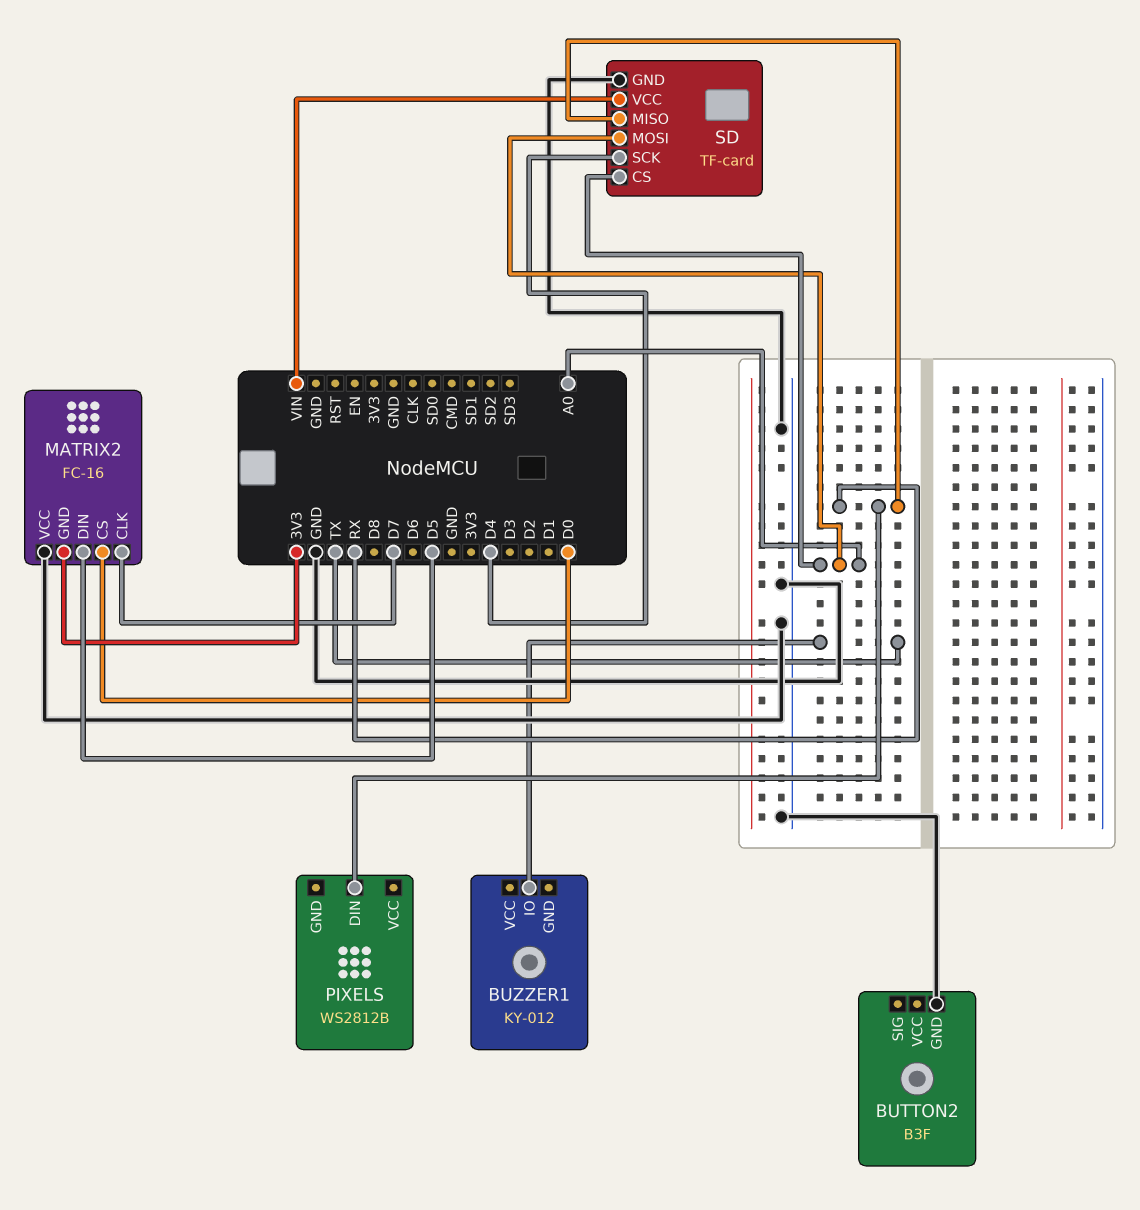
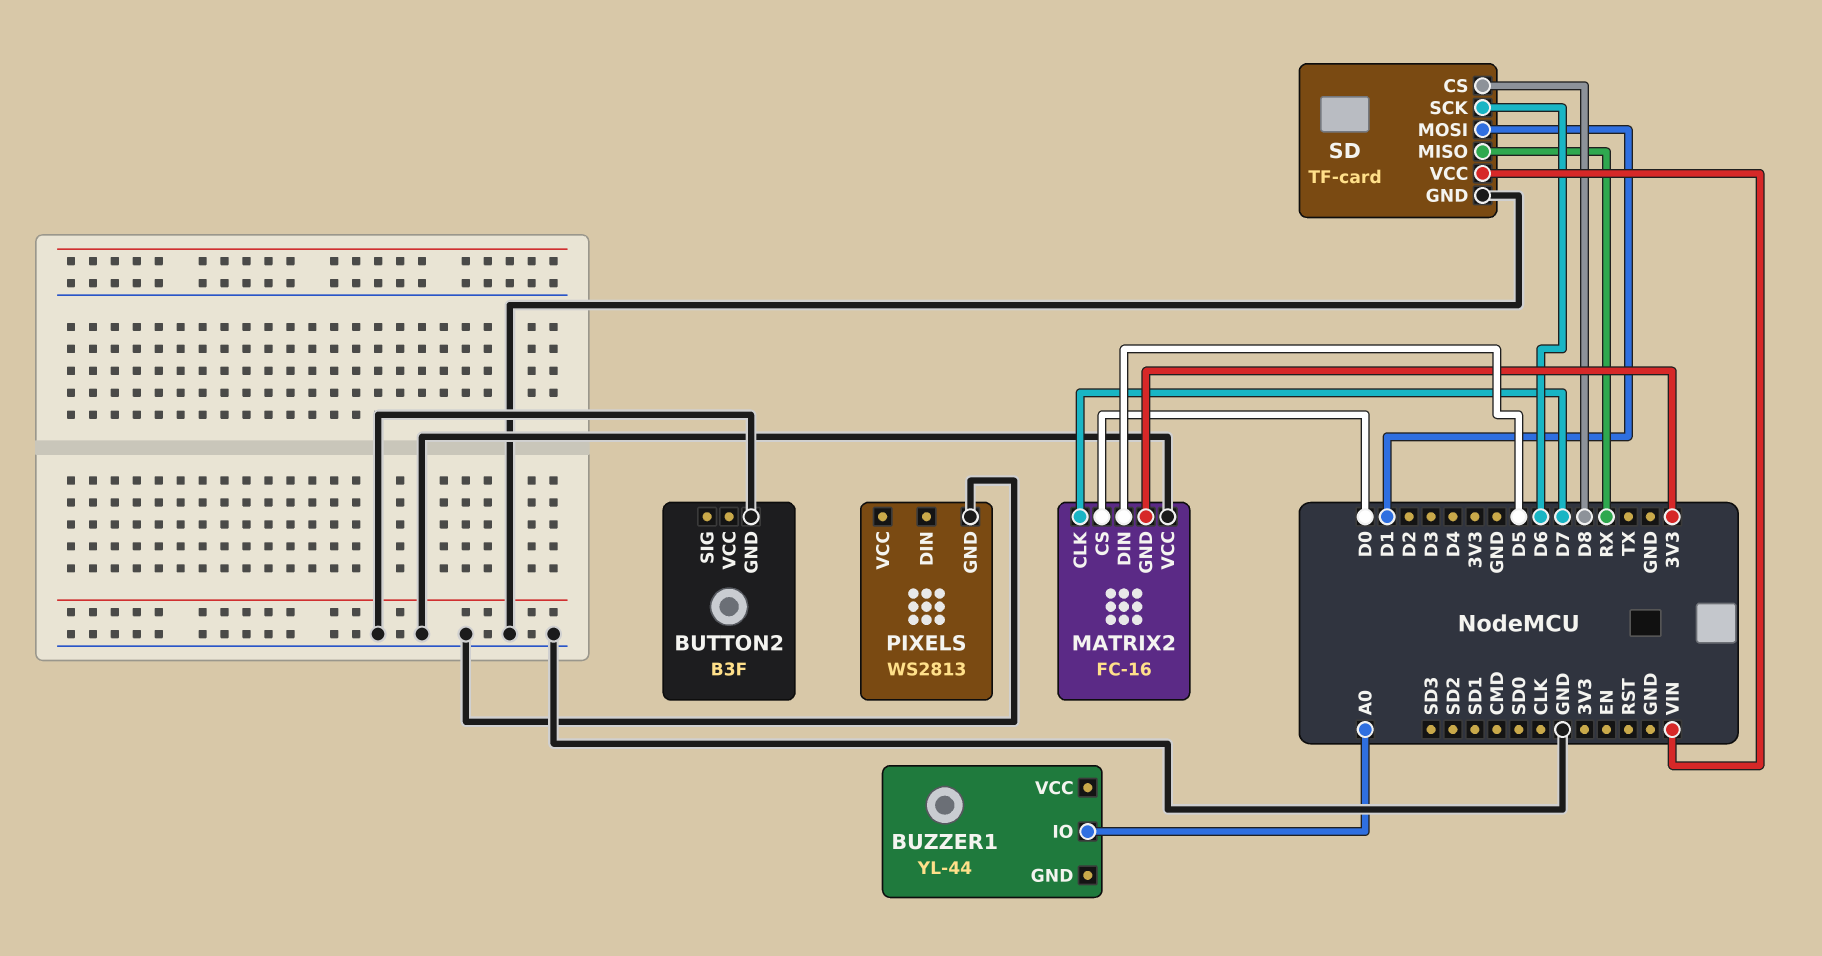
BUZZER1: KY-012 -> YL-44
BUZZER1 pin IO: TX -> A0
PIXELS: WS2812B -> WS2813
PIXELS pin DIN: RX -> none
PIXELS pin GND: none -> GND
SD pin CS: A0 -> D8
SD pin MOSI: A0 -> D1
SD pin SCK: D4 -> D6

